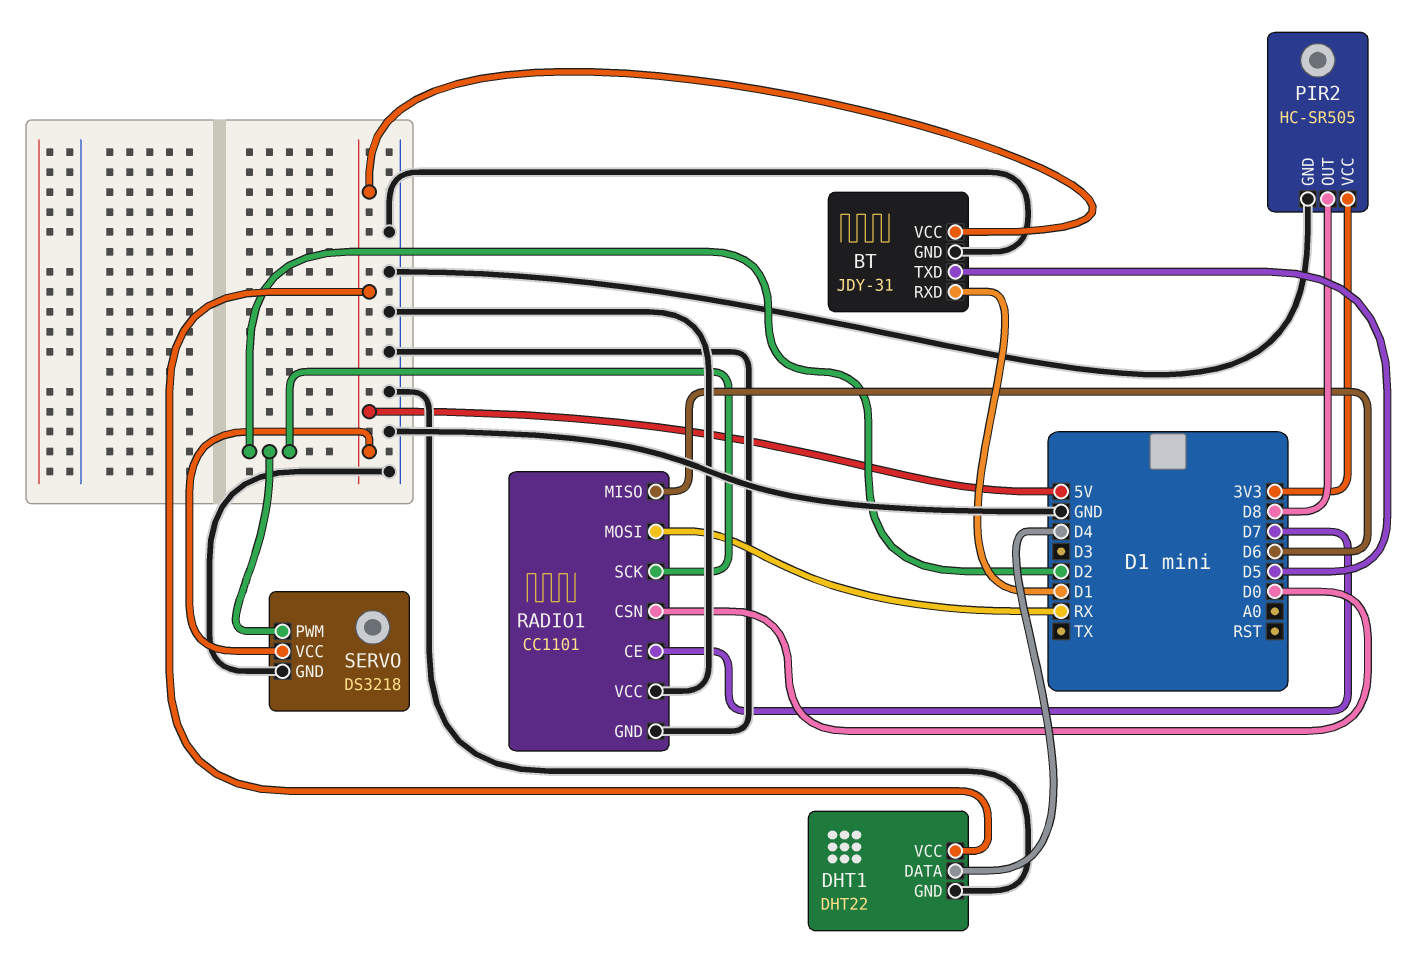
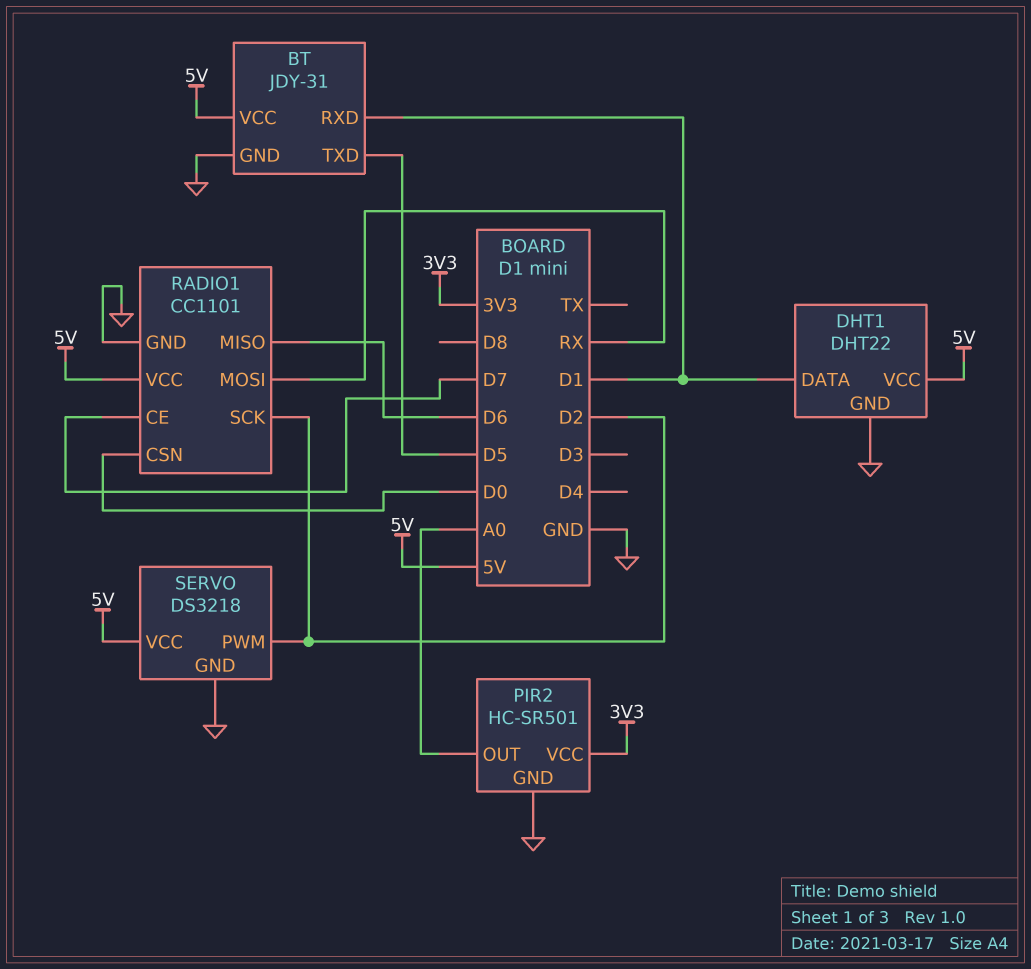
DHT1 pin DATA: D4 -> D1
PIR2: HC-SR505 -> HC-SR501
PIR2 pin OUT: D8 -> A0
RADIO1 pin VCC: GND -> 5V

